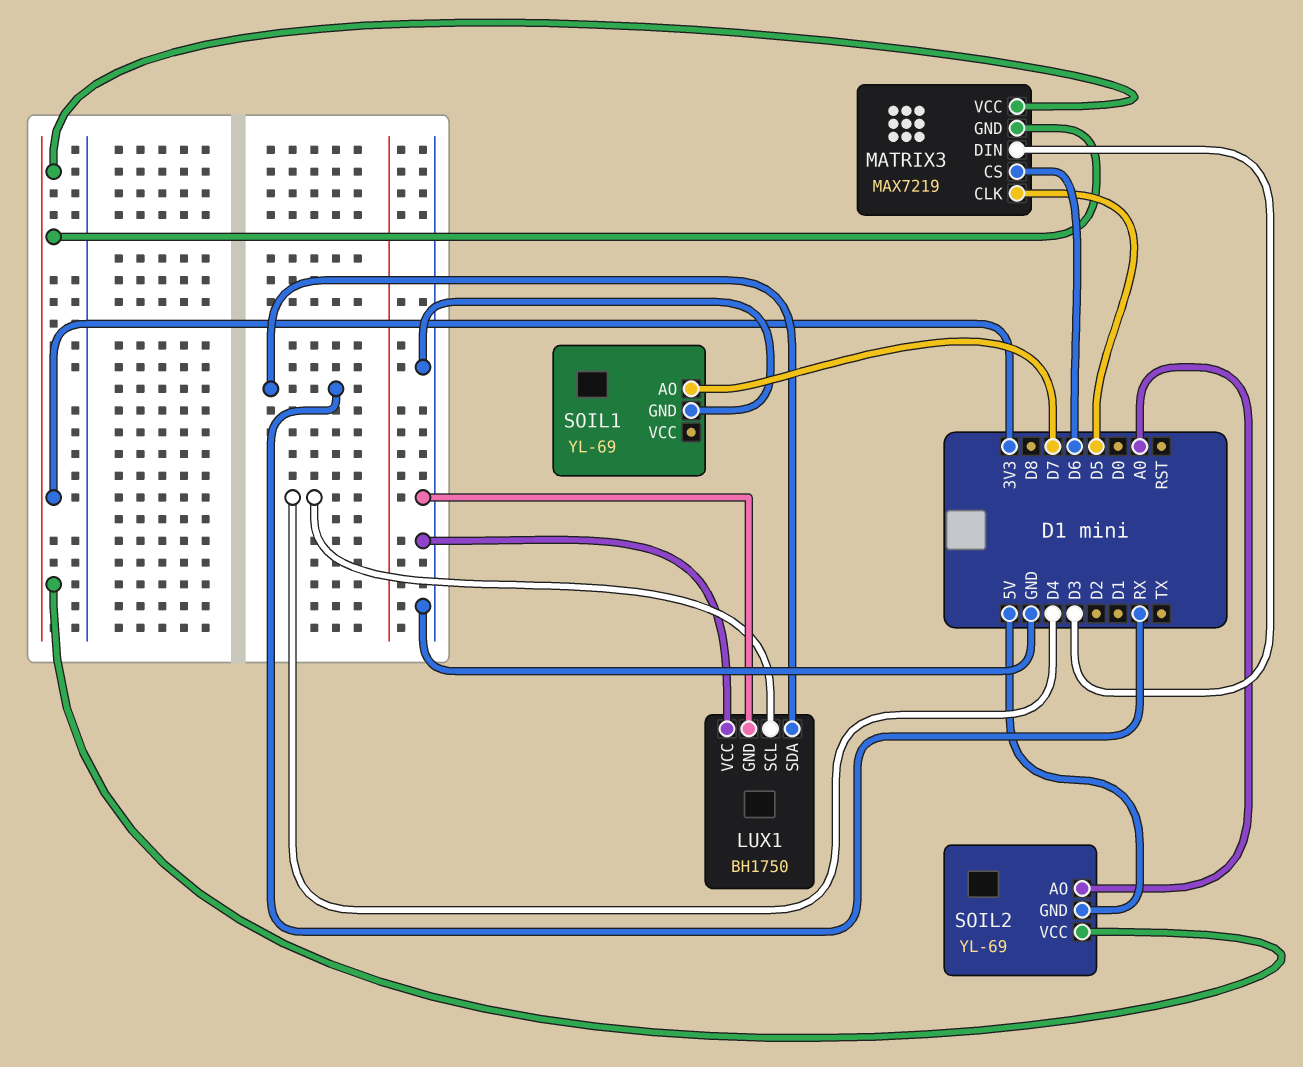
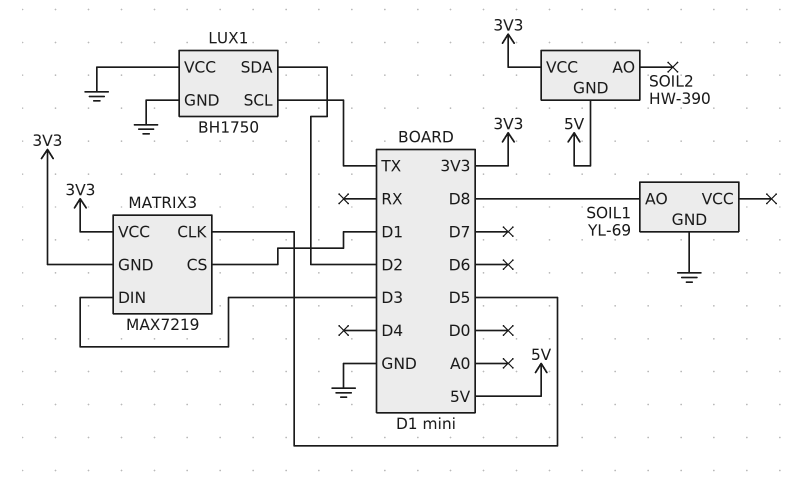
LUX1 pin SCL: D4 -> TX
LUX1 pin SDA: RX -> D2
MATRIX3 pin CS: D6 -> D1
SOIL1 pin AO: D7 -> D8
SOIL2: YL-69 -> HW-390
SOIL2 pin AO: A0 -> none

